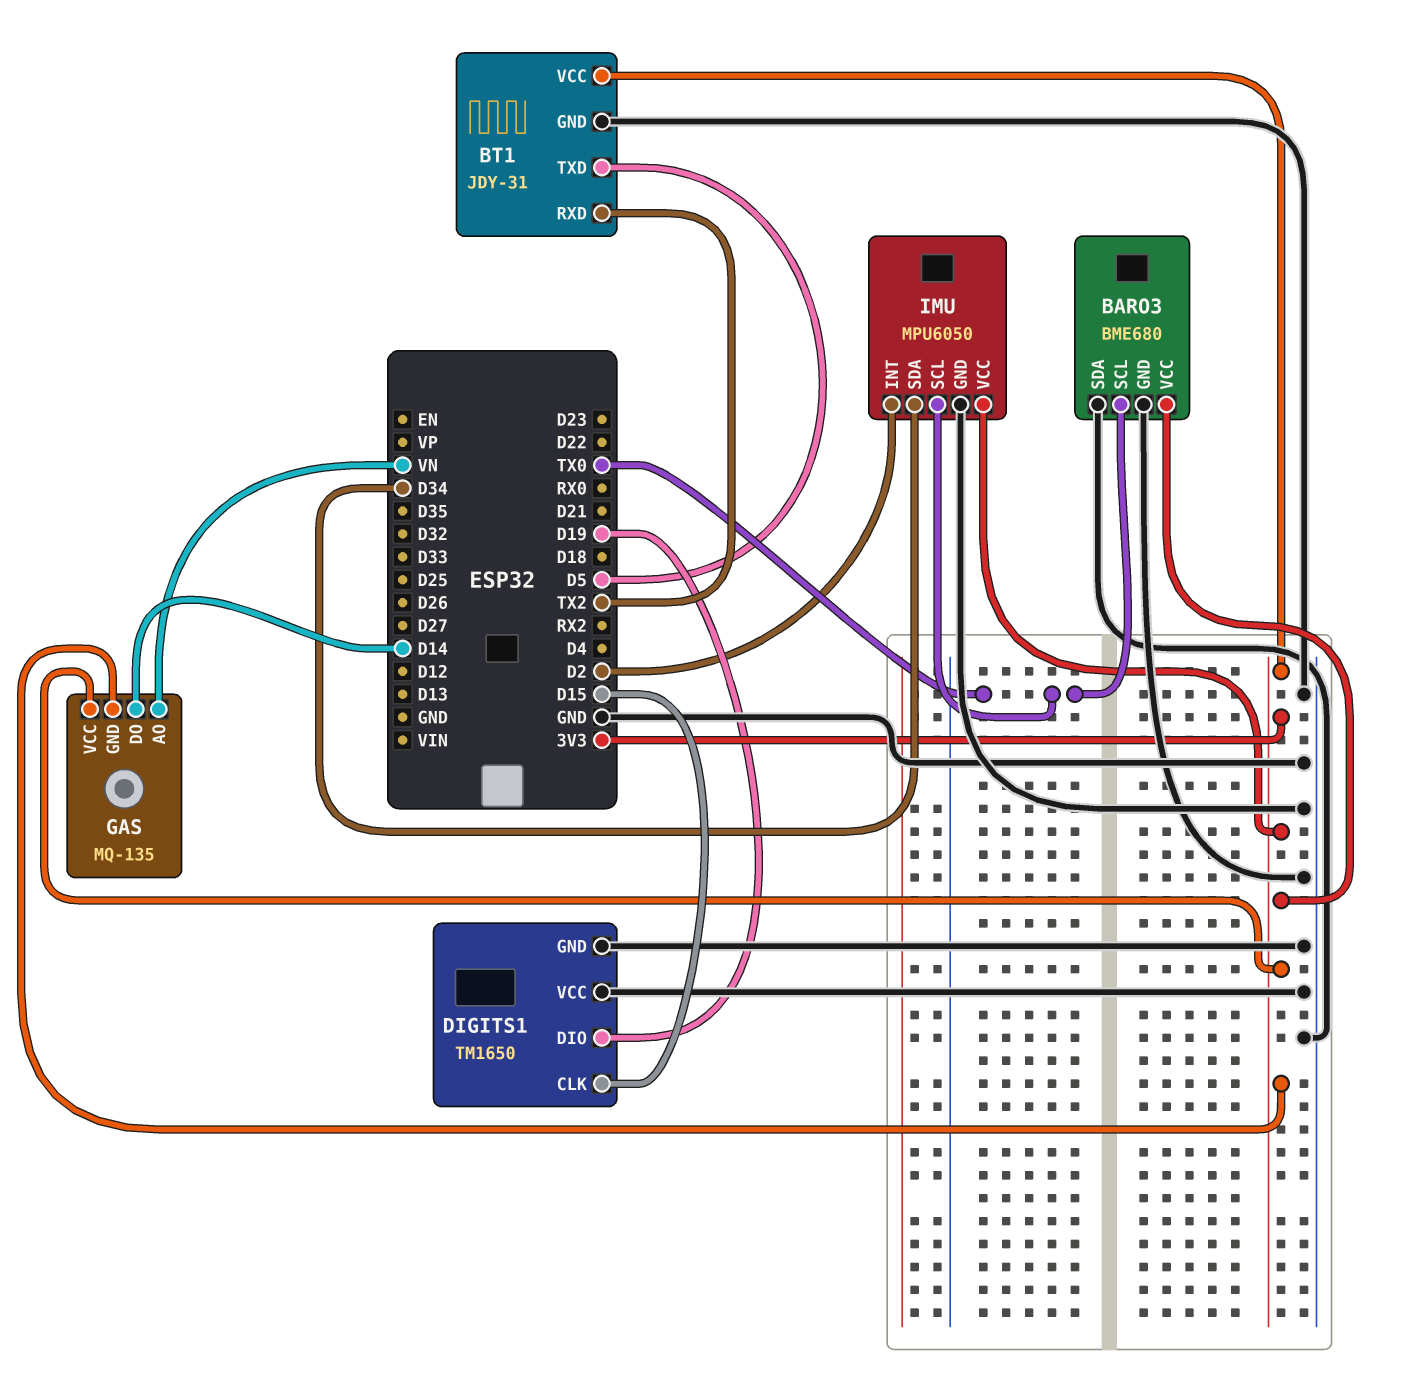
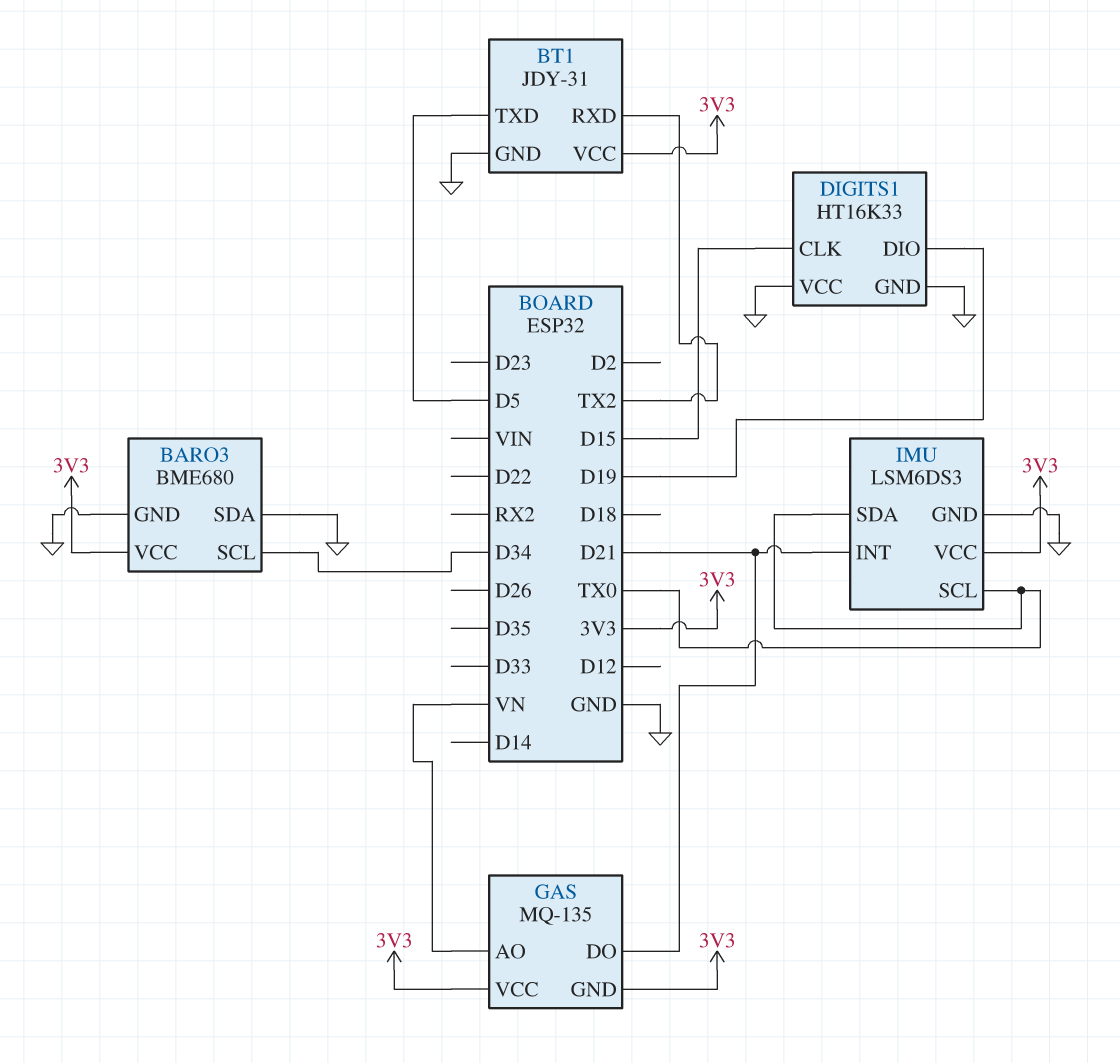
BARO3 pin SCL: TX0 -> D34
DIGITS1: TM1650 -> HT16K33
GAS pin DO: D14 -> D21
IMU: MPU6050 -> LSM6DS3
IMU pin INT: D2 -> D21
IMU pin SDA: D34 -> TX0

